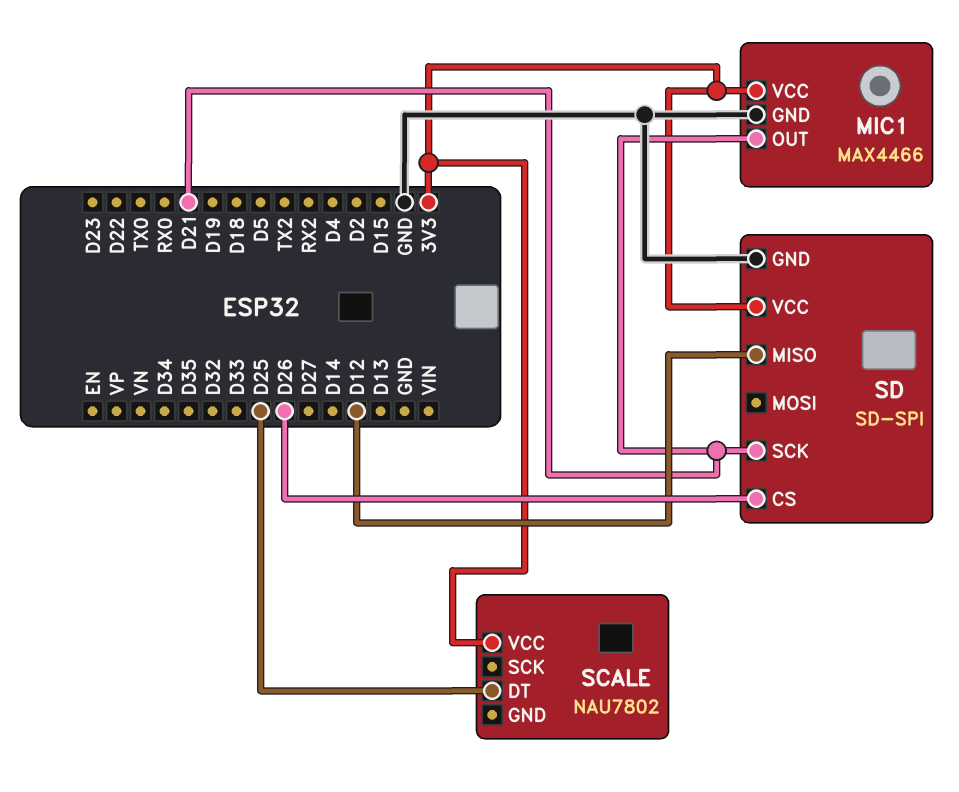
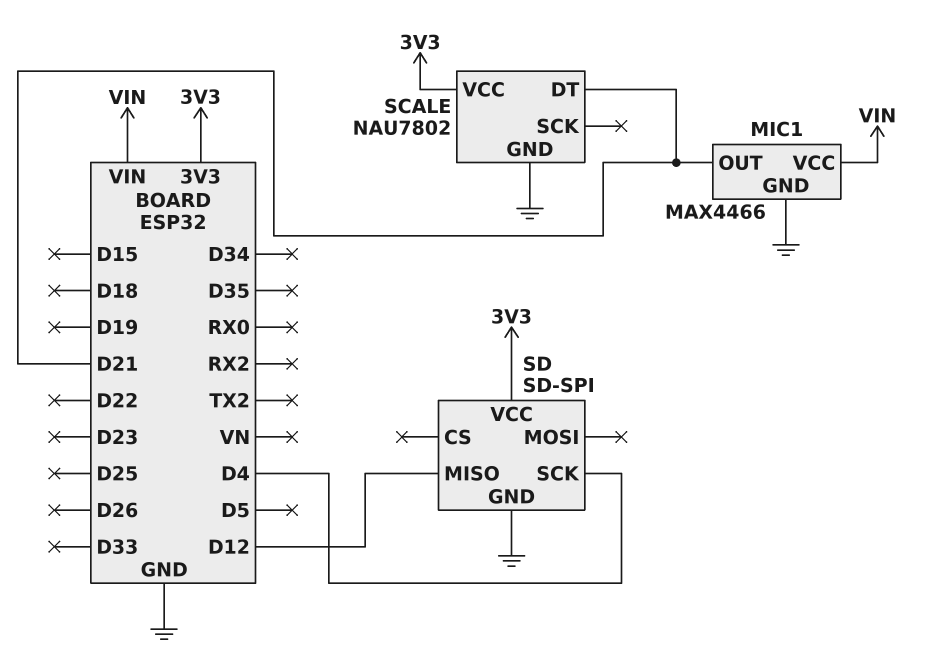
MIC1 pin VCC: 3V3 -> VIN
SCALE pin DT: D25 -> D21
SCALE pin GND: none -> GND
SD pin CS: D26 -> none
SD pin SCK: D21 -> D4

